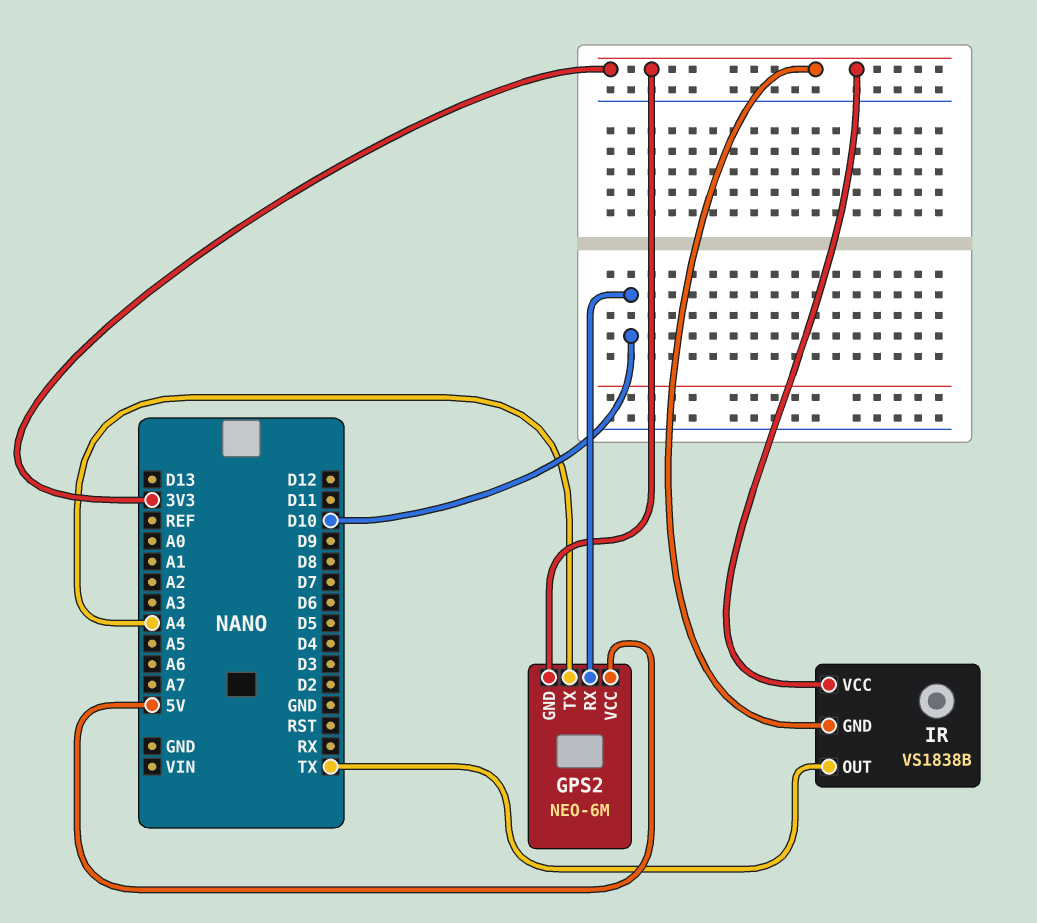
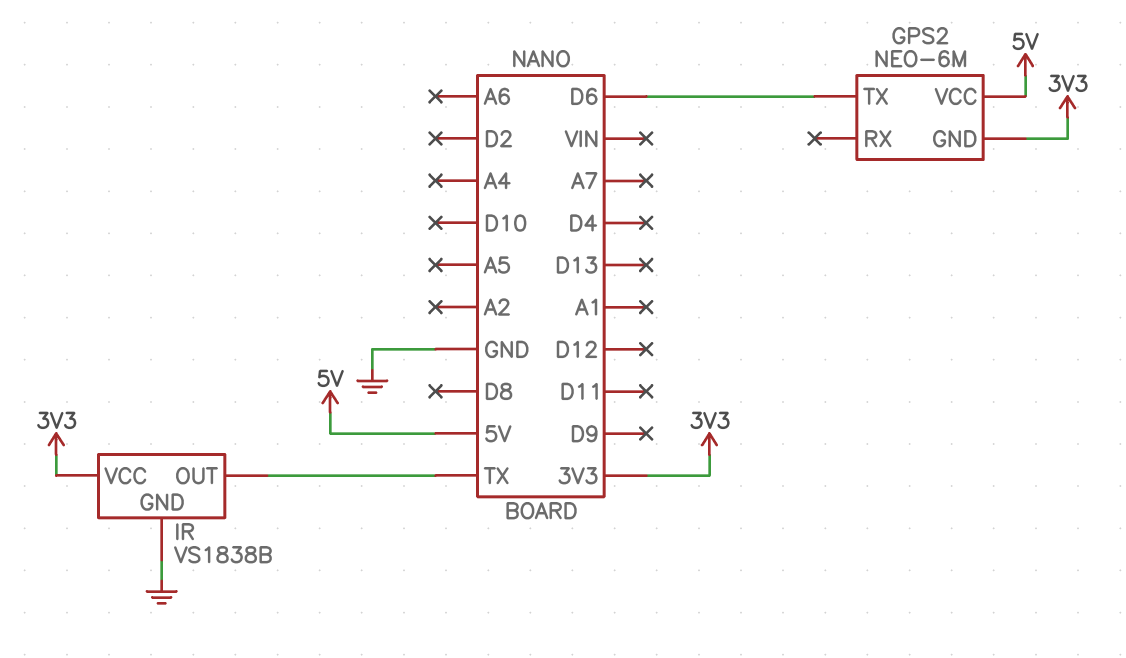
GPS2 pin RX: D10 -> none
GPS2 pin TX: A4 -> D6
IR pin GND: 3V3 -> GND

